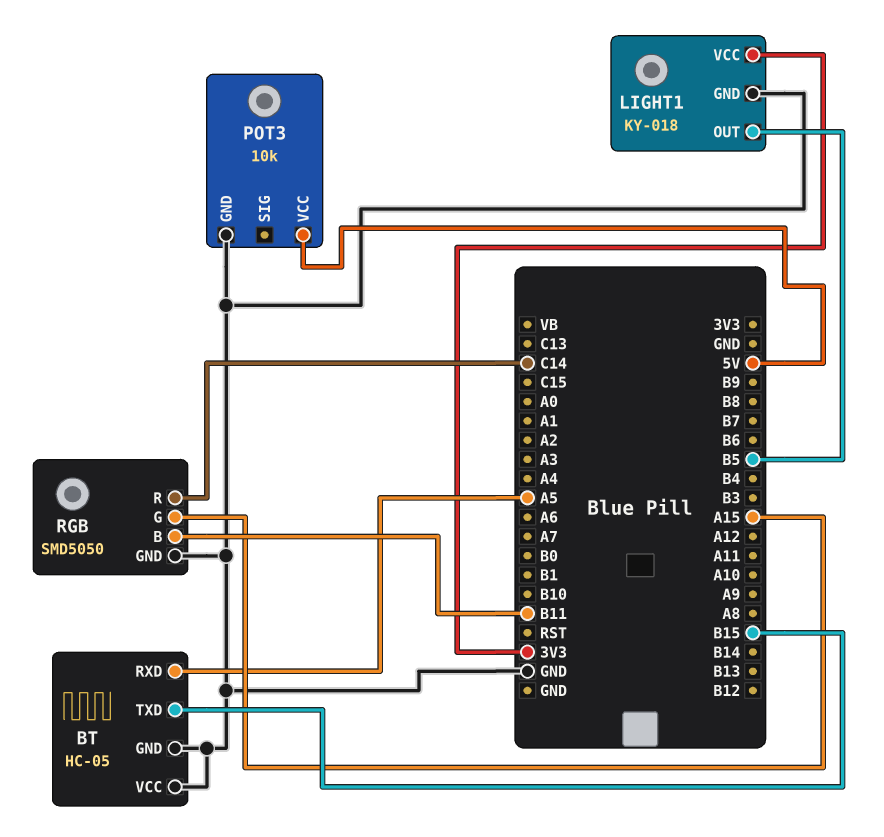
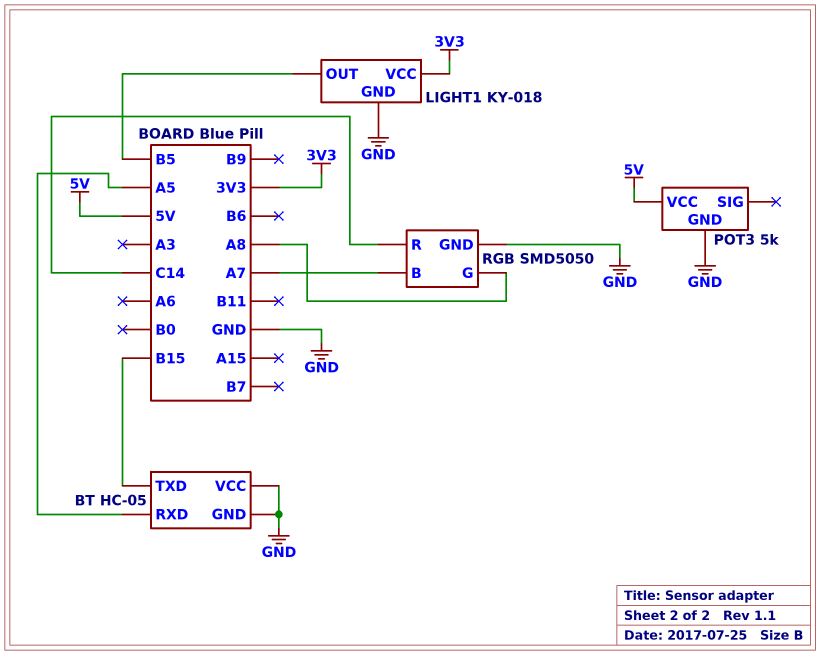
POT3: 10k -> 5k
RGB pin B: B11 -> A7
RGB pin G: A15 -> A8

